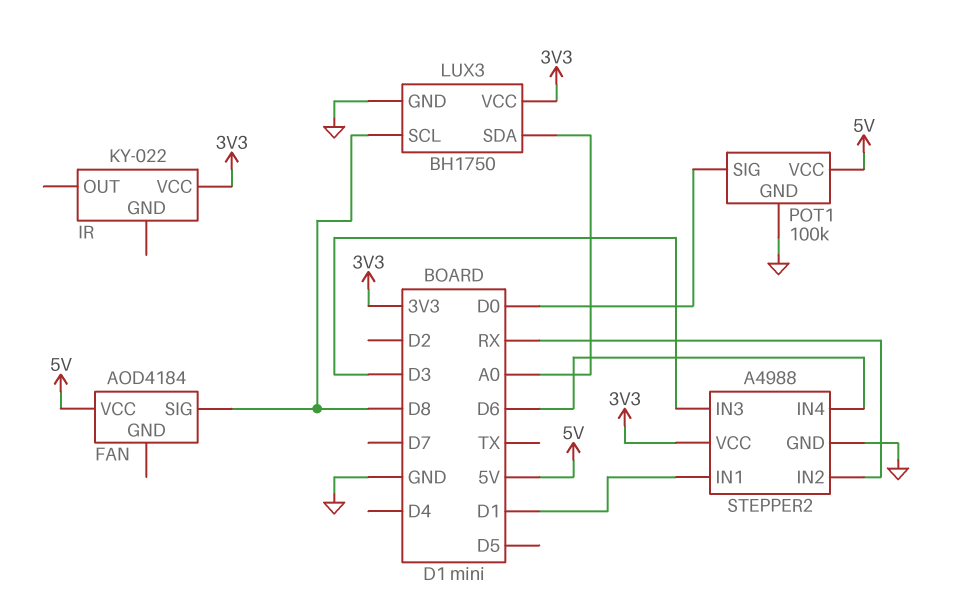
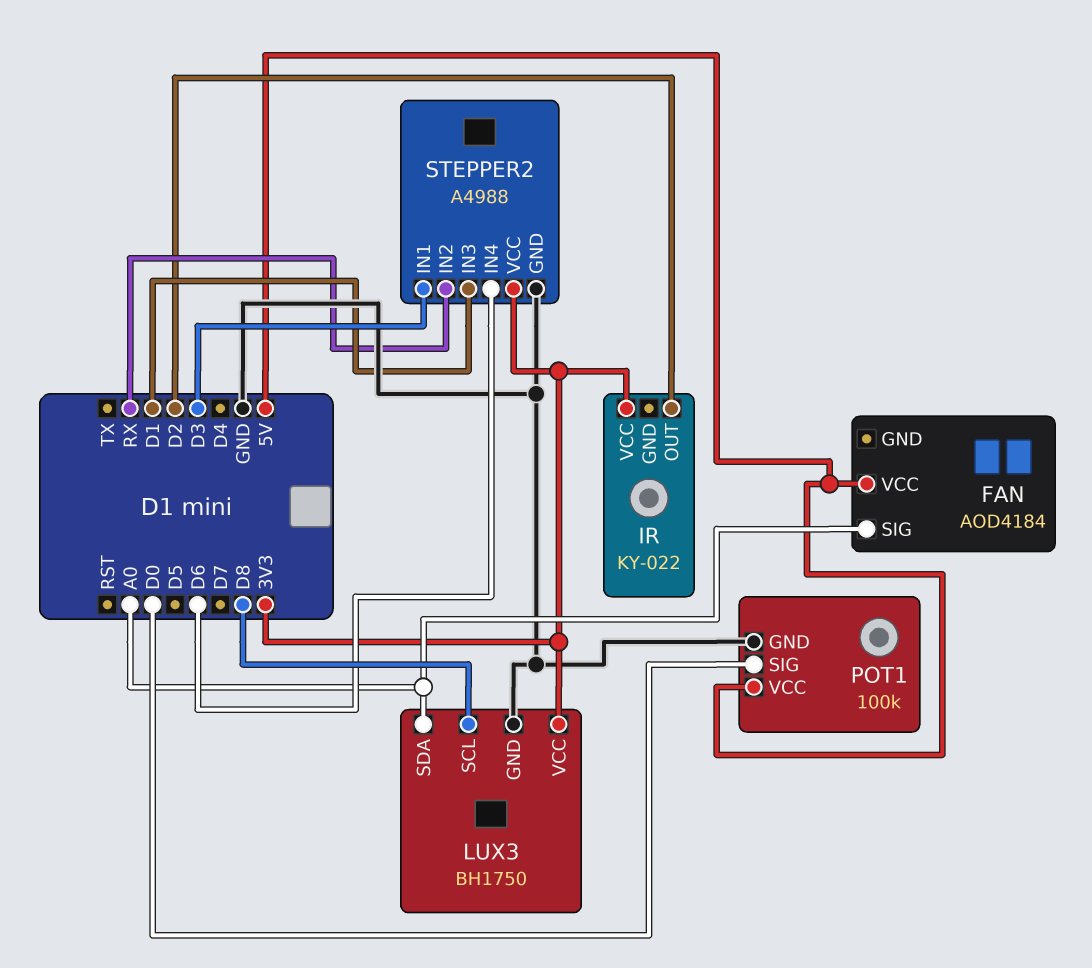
FAN pin SIG: D8 -> A0
IR pin OUT: none -> D2
STEPPER2 pin IN1: D1 -> D3
STEPPER2 pin IN3: D3 -> D1

